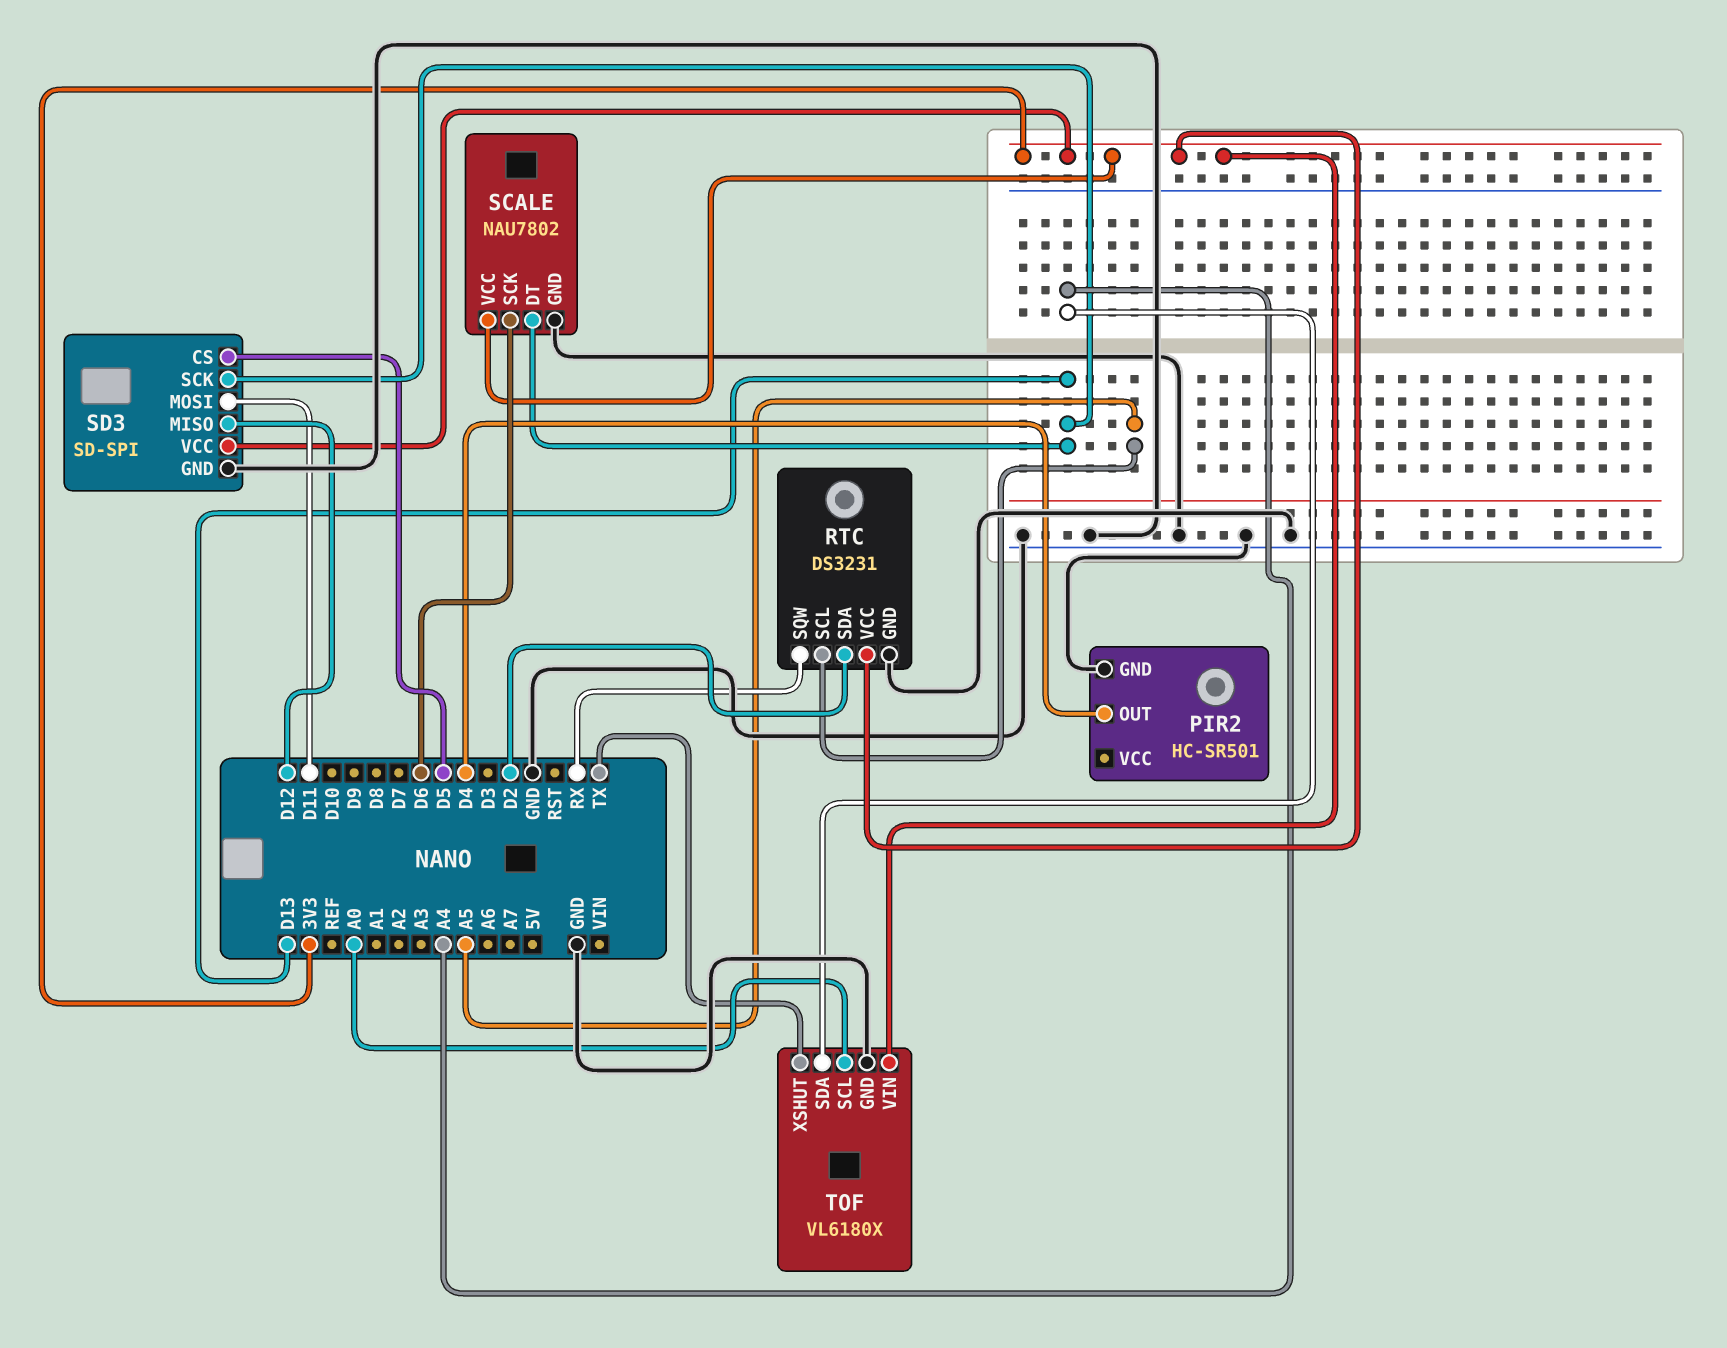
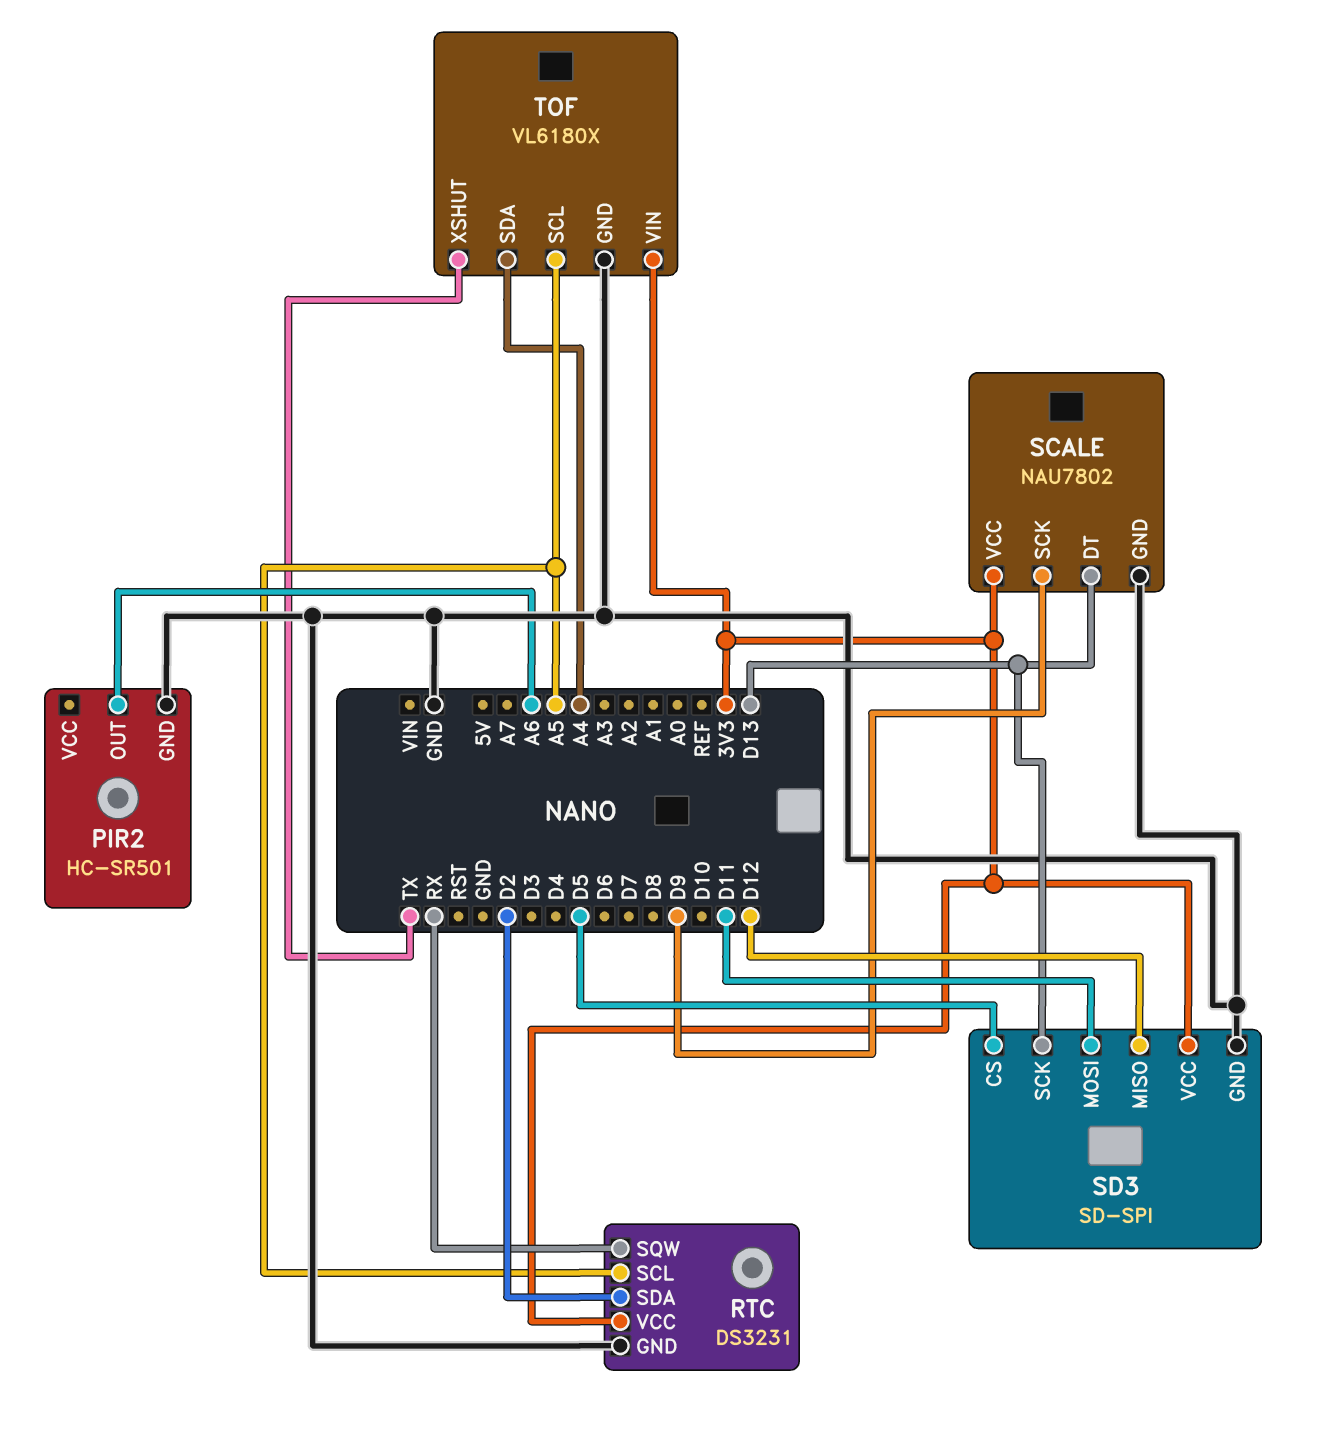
PIR2 pin OUT: D4 -> A6
SCALE pin SCK: D6 -> D9
TOF pin SCL: A0 -> A5

